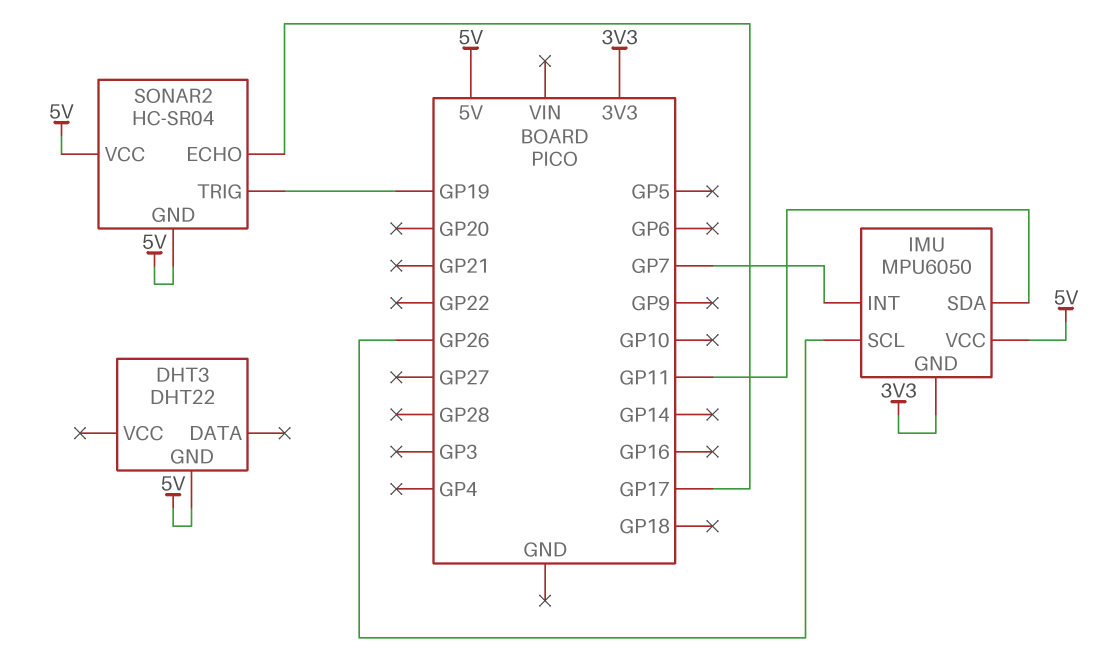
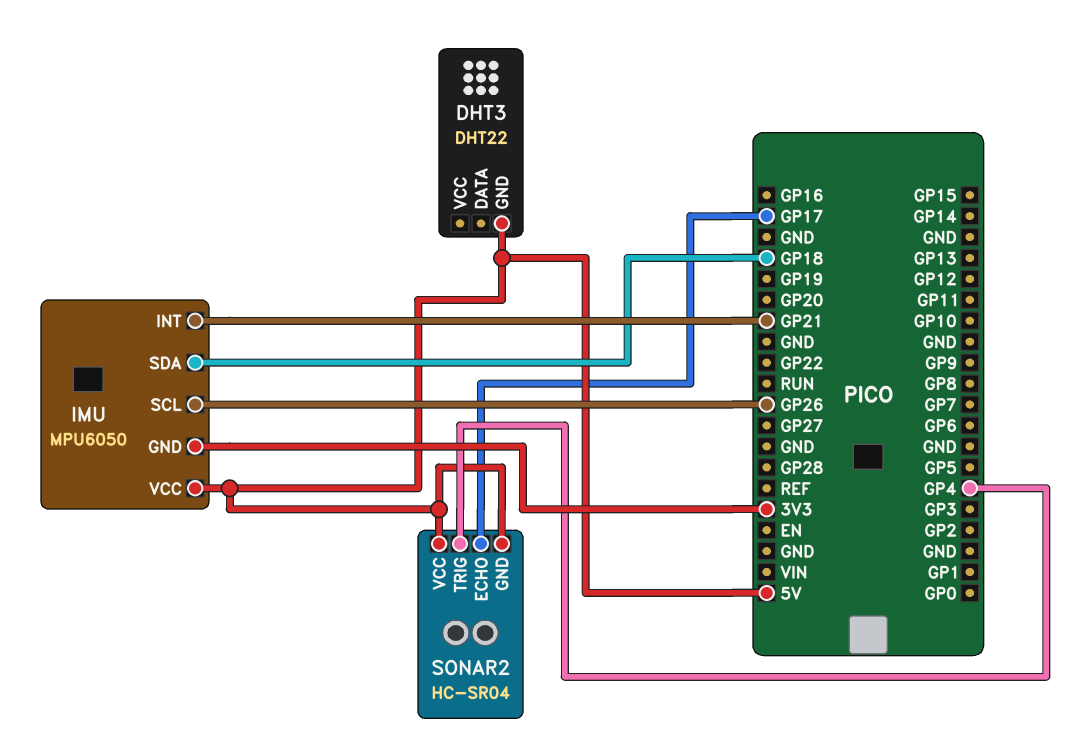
IMU pin INT: GP7 -> GP21
IMU pin SDA: GP11 -> GP18
SONAR2 pin TRIG: GP19 -> GP4

